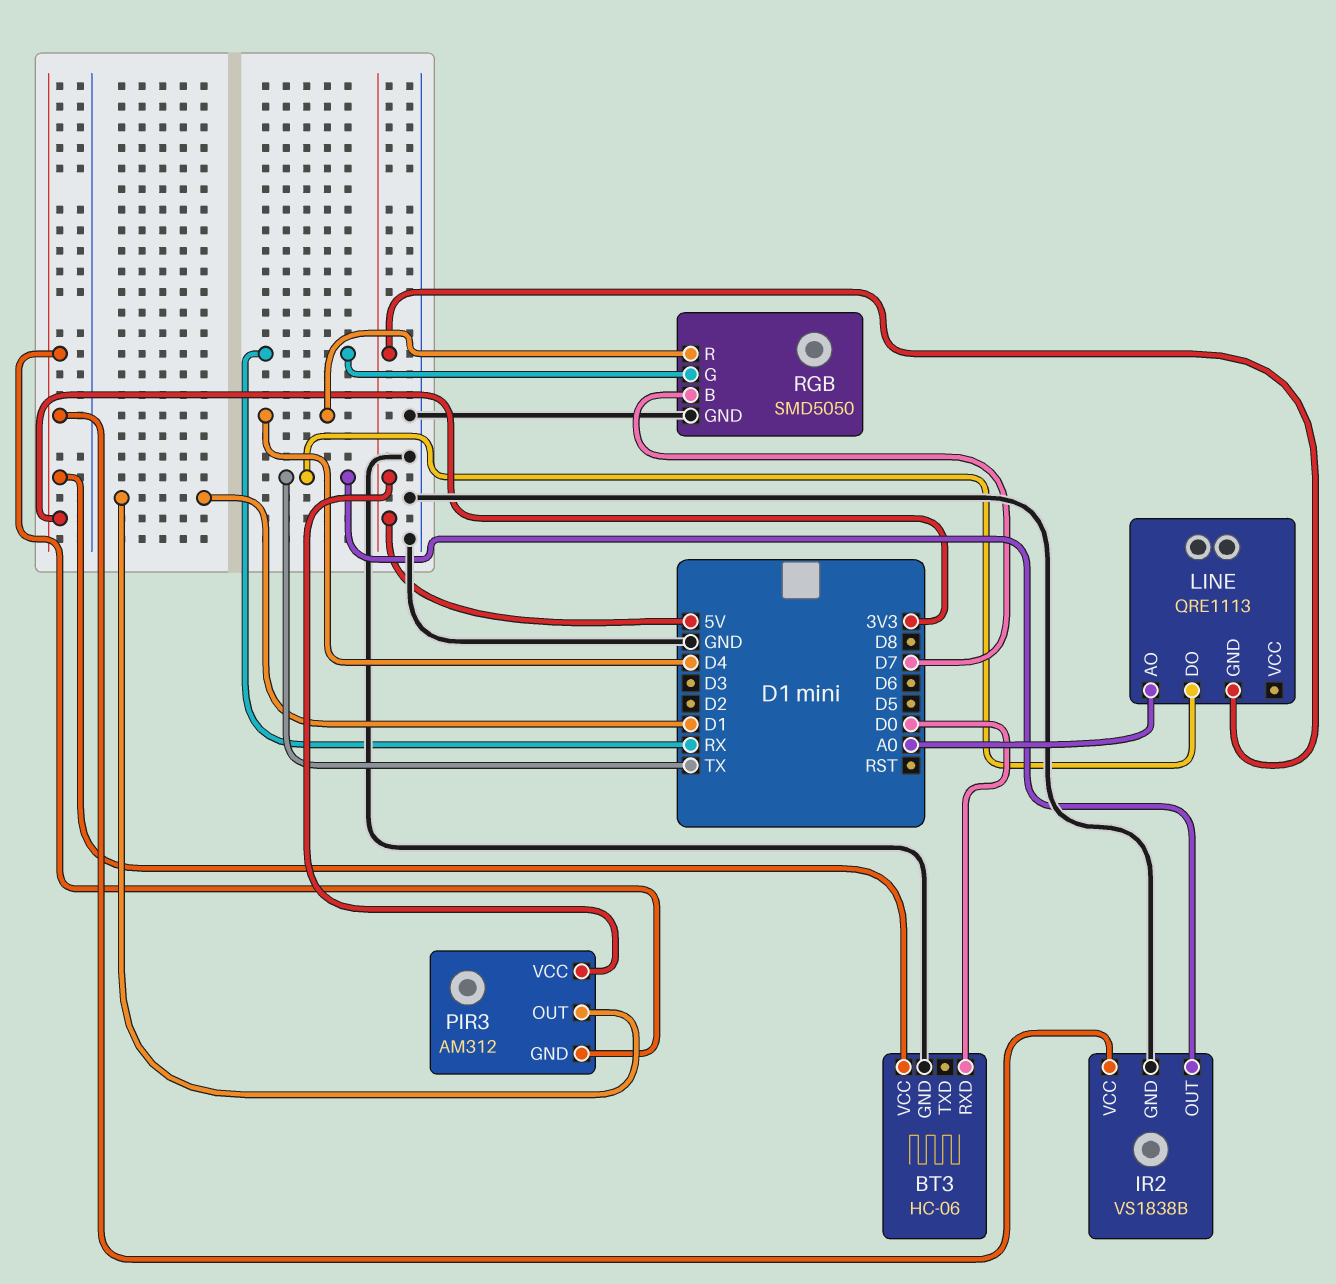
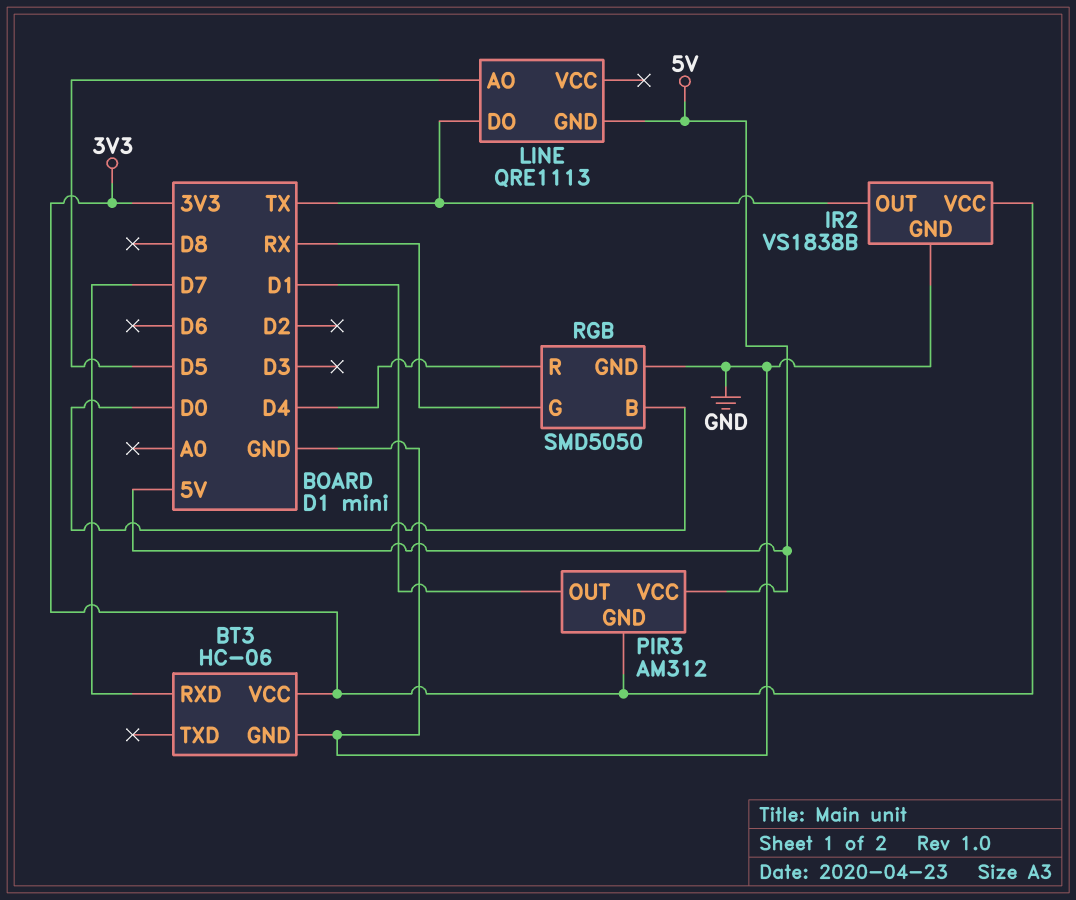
BT3 pin RXD: D0 -> D7
LINE pin AO: A0 -> D5
RGB pin B: D7 -> D0

